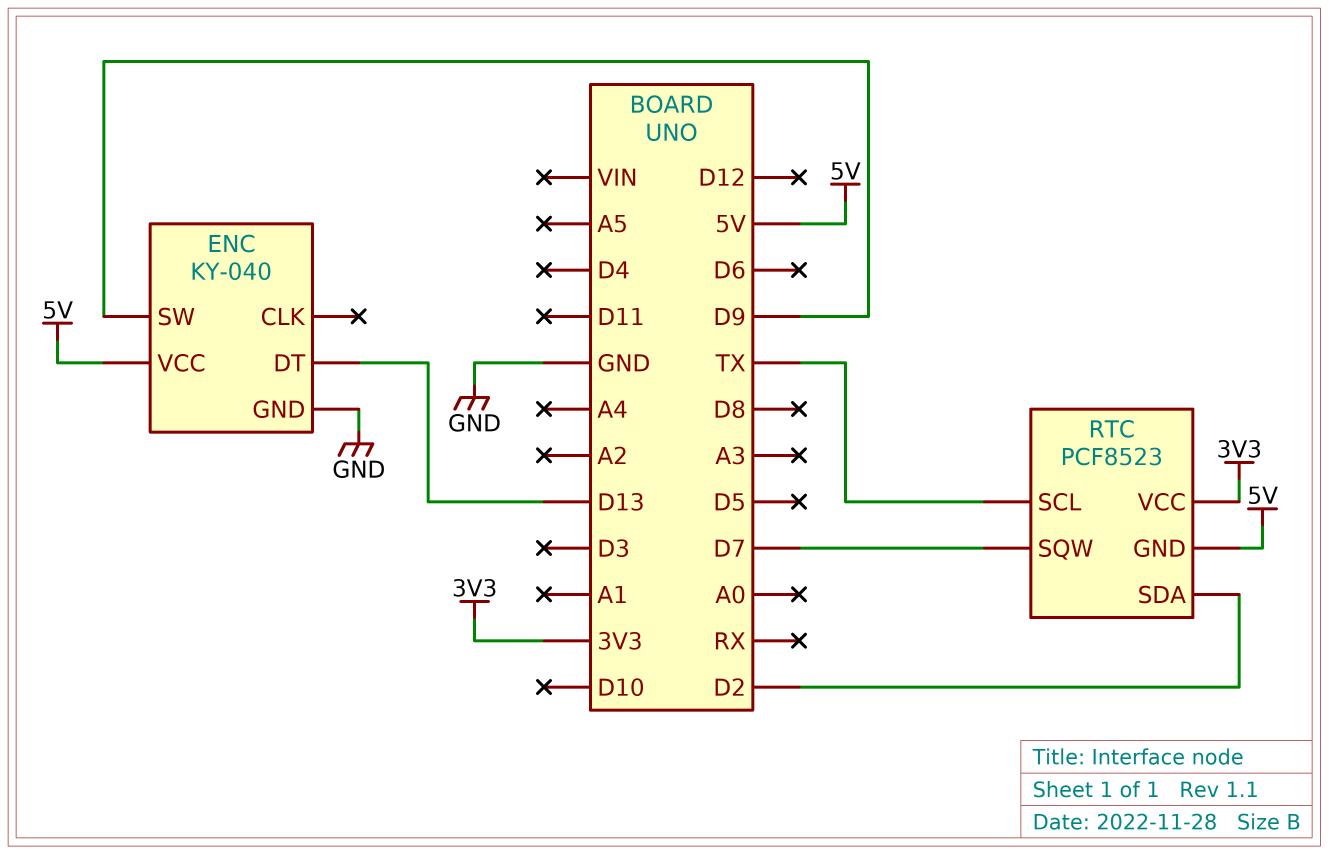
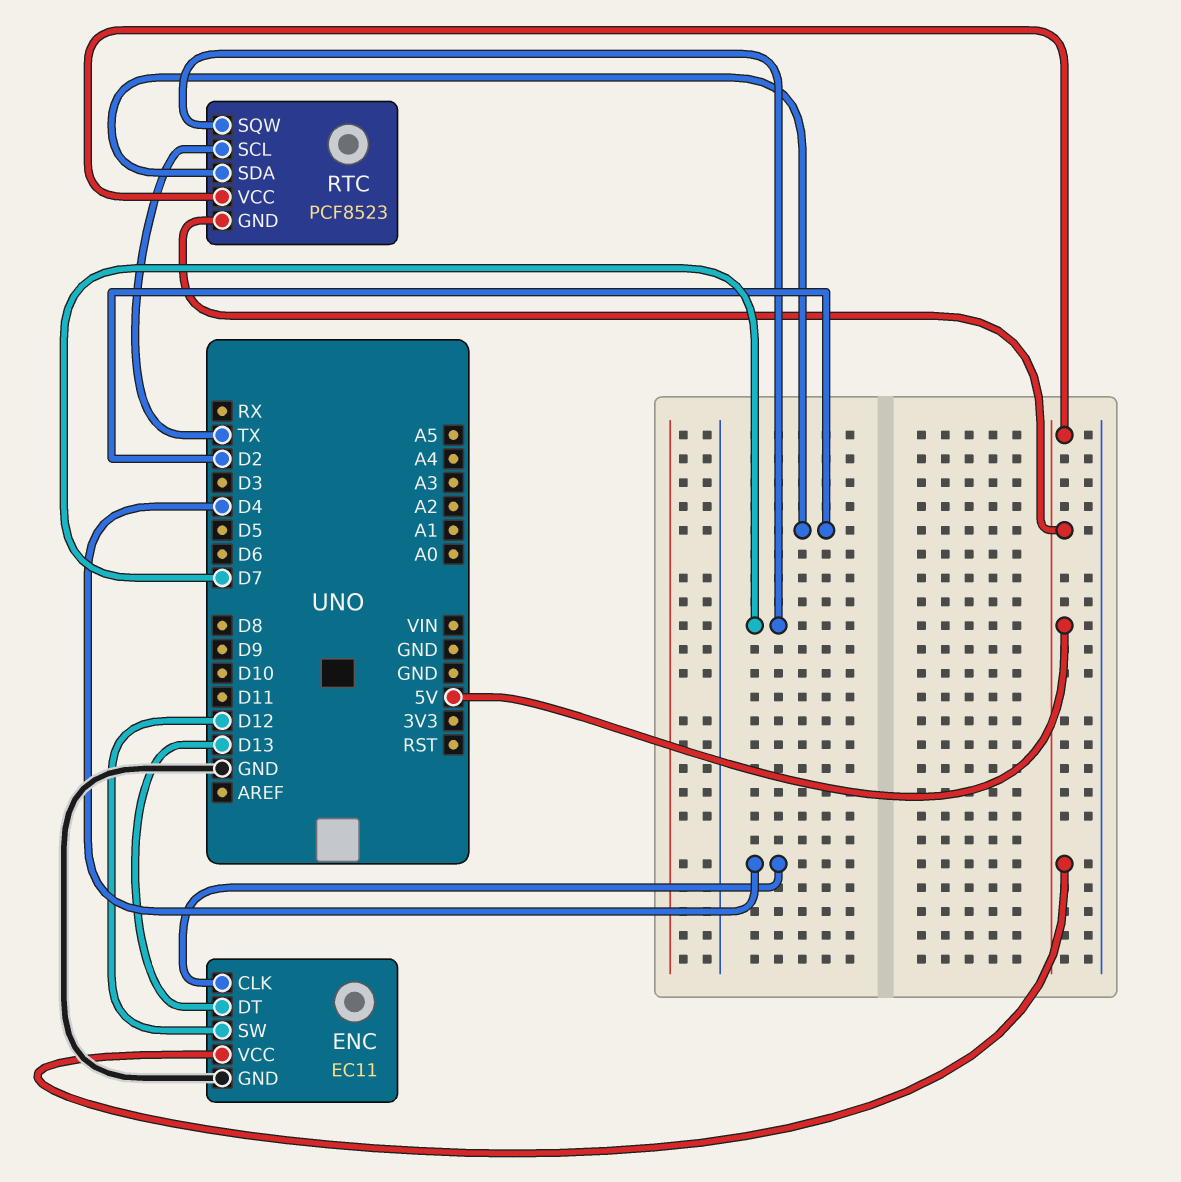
ENC: KY-040 -> EC11
ENC pin CLK: none -> D4
ENC pin SW: D9 -> D12
RTC pin VCC: 3V3 -> 5V

